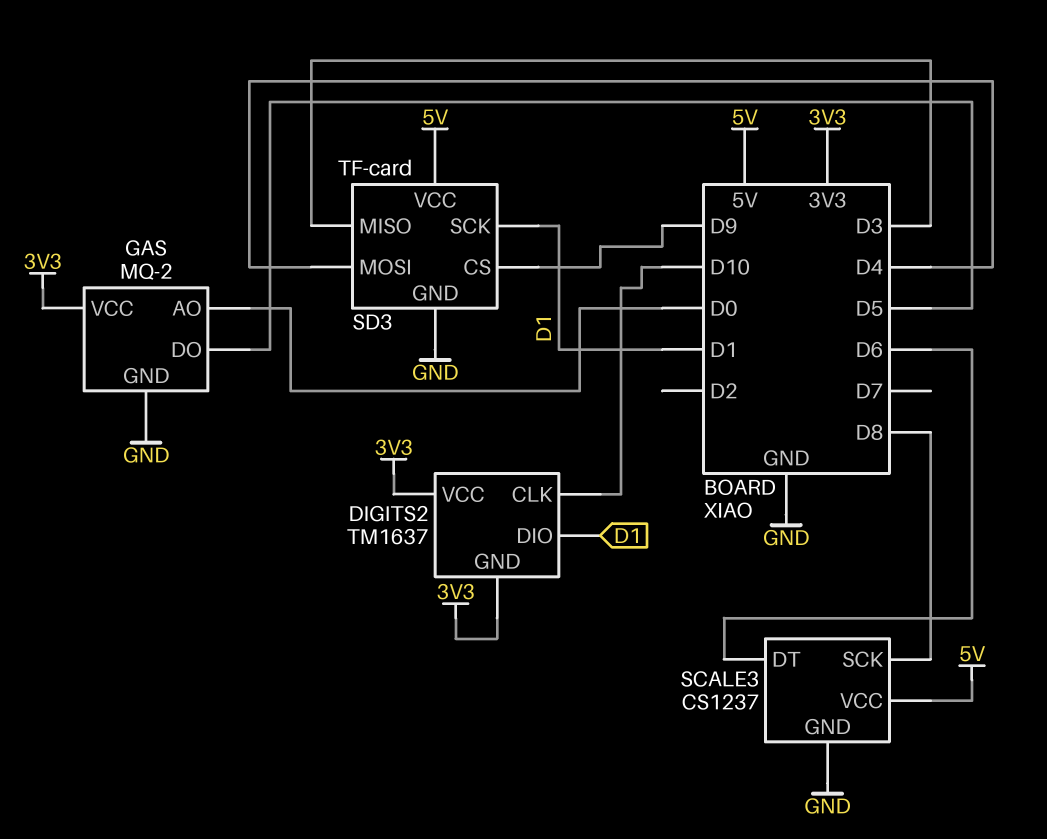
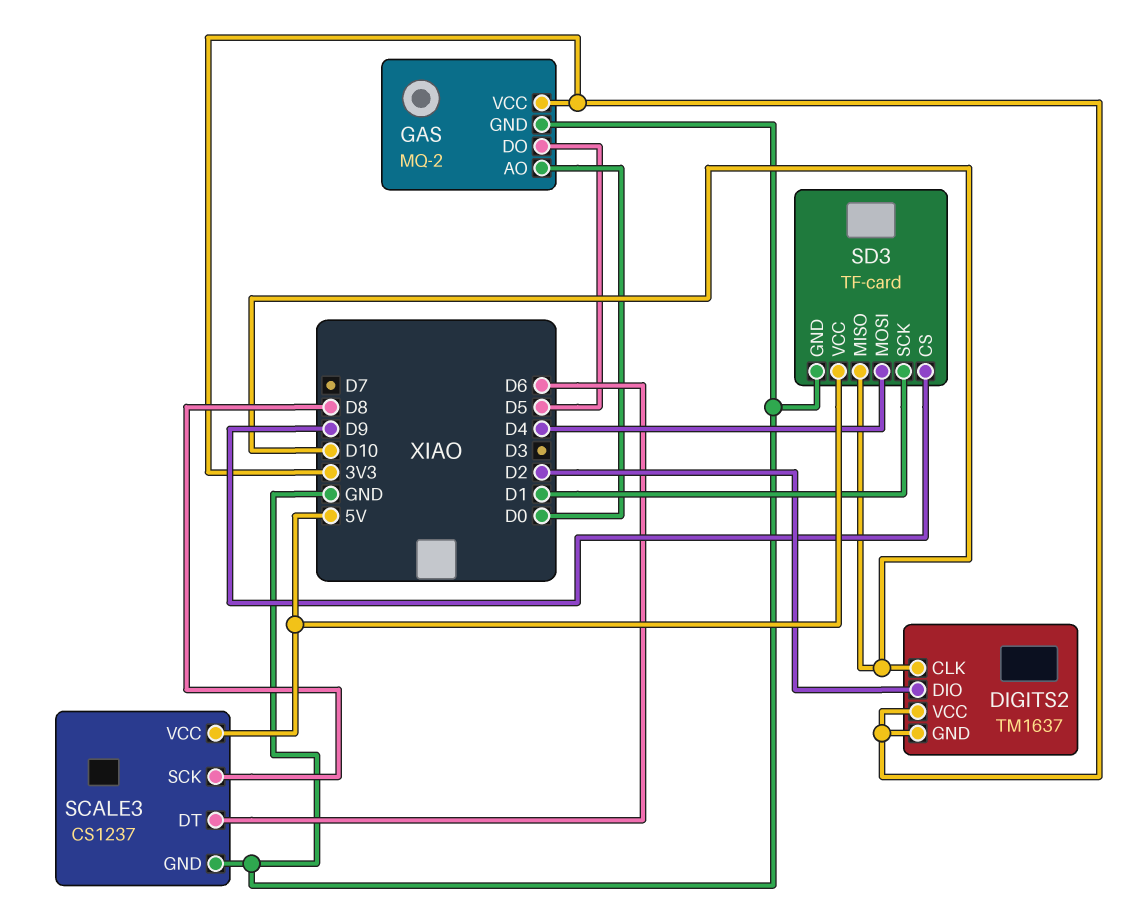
DIGITS2 pin DIO: D1 -> D2
SD3 pin MISO: D3 -> D10

